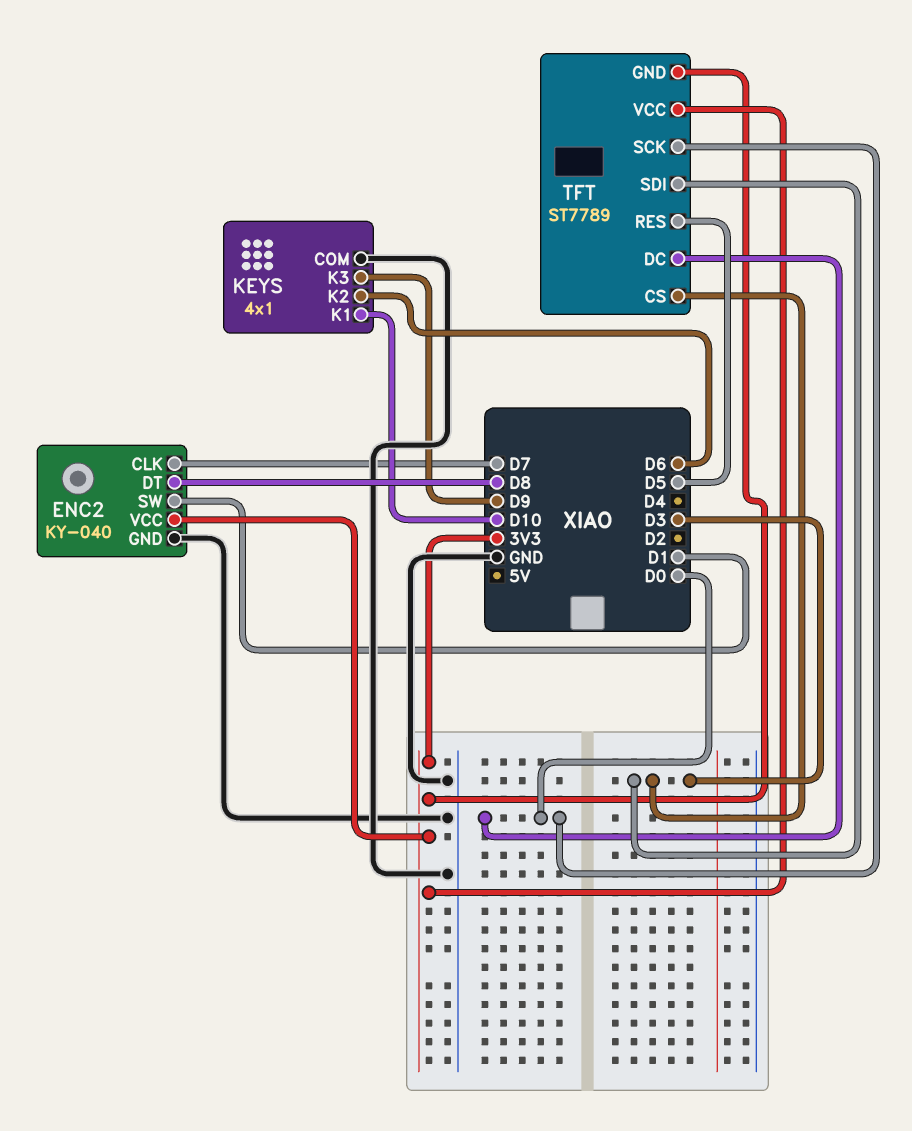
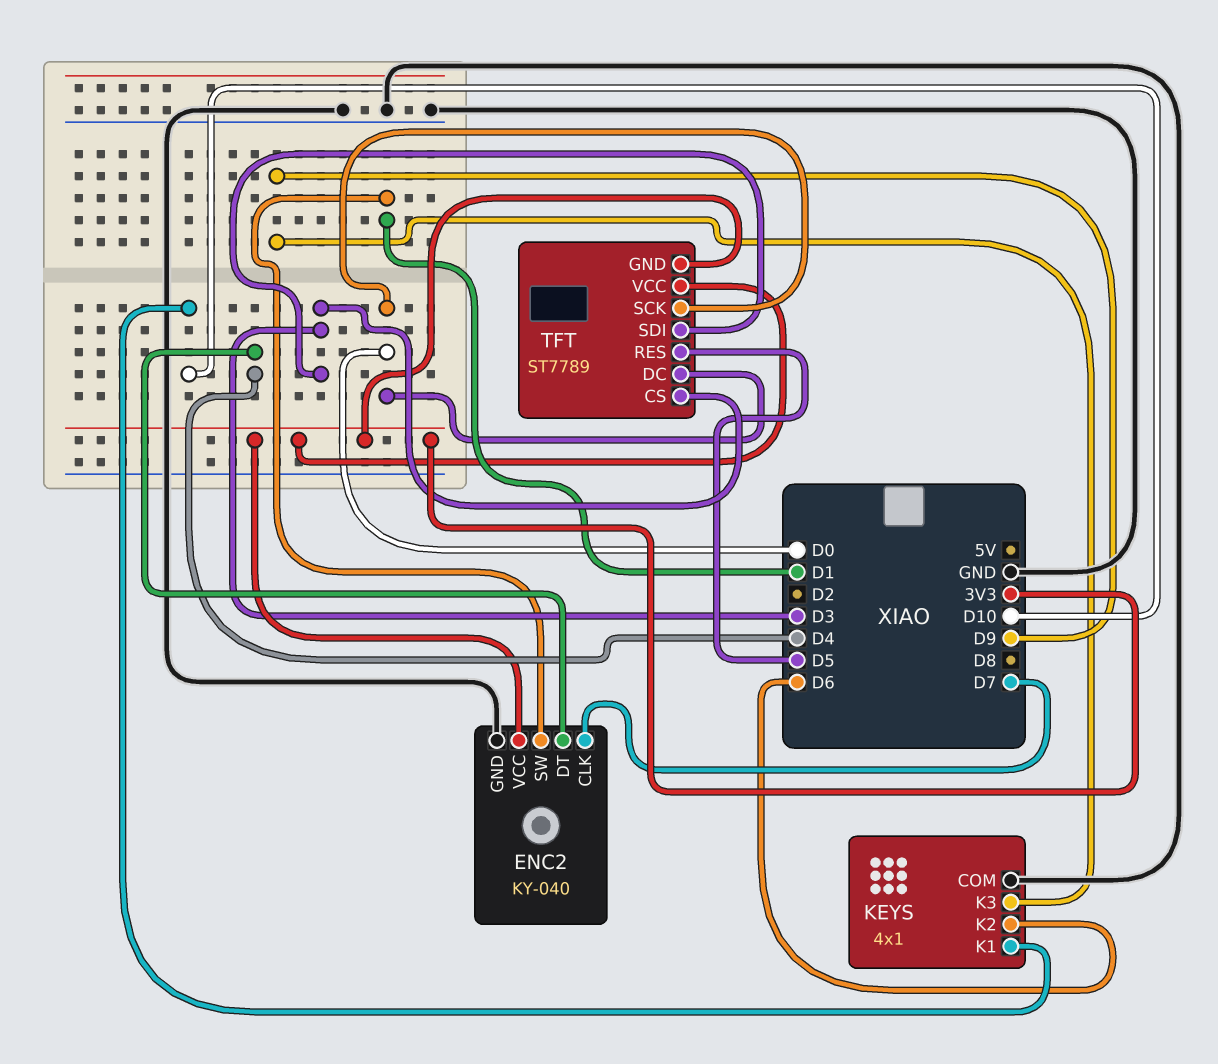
ENC2 pin DT: D8 -> D4

